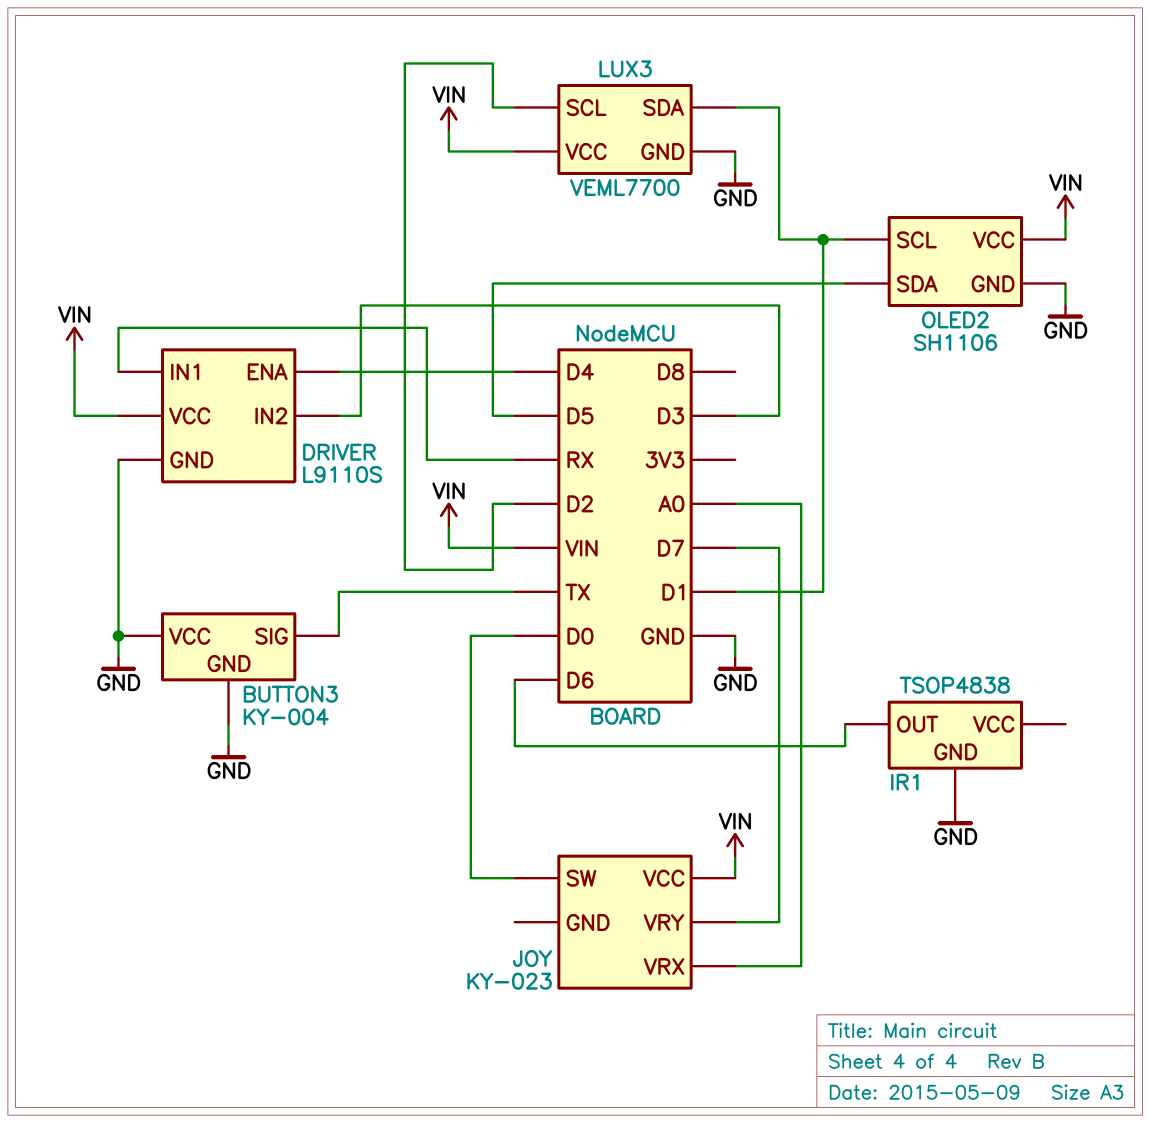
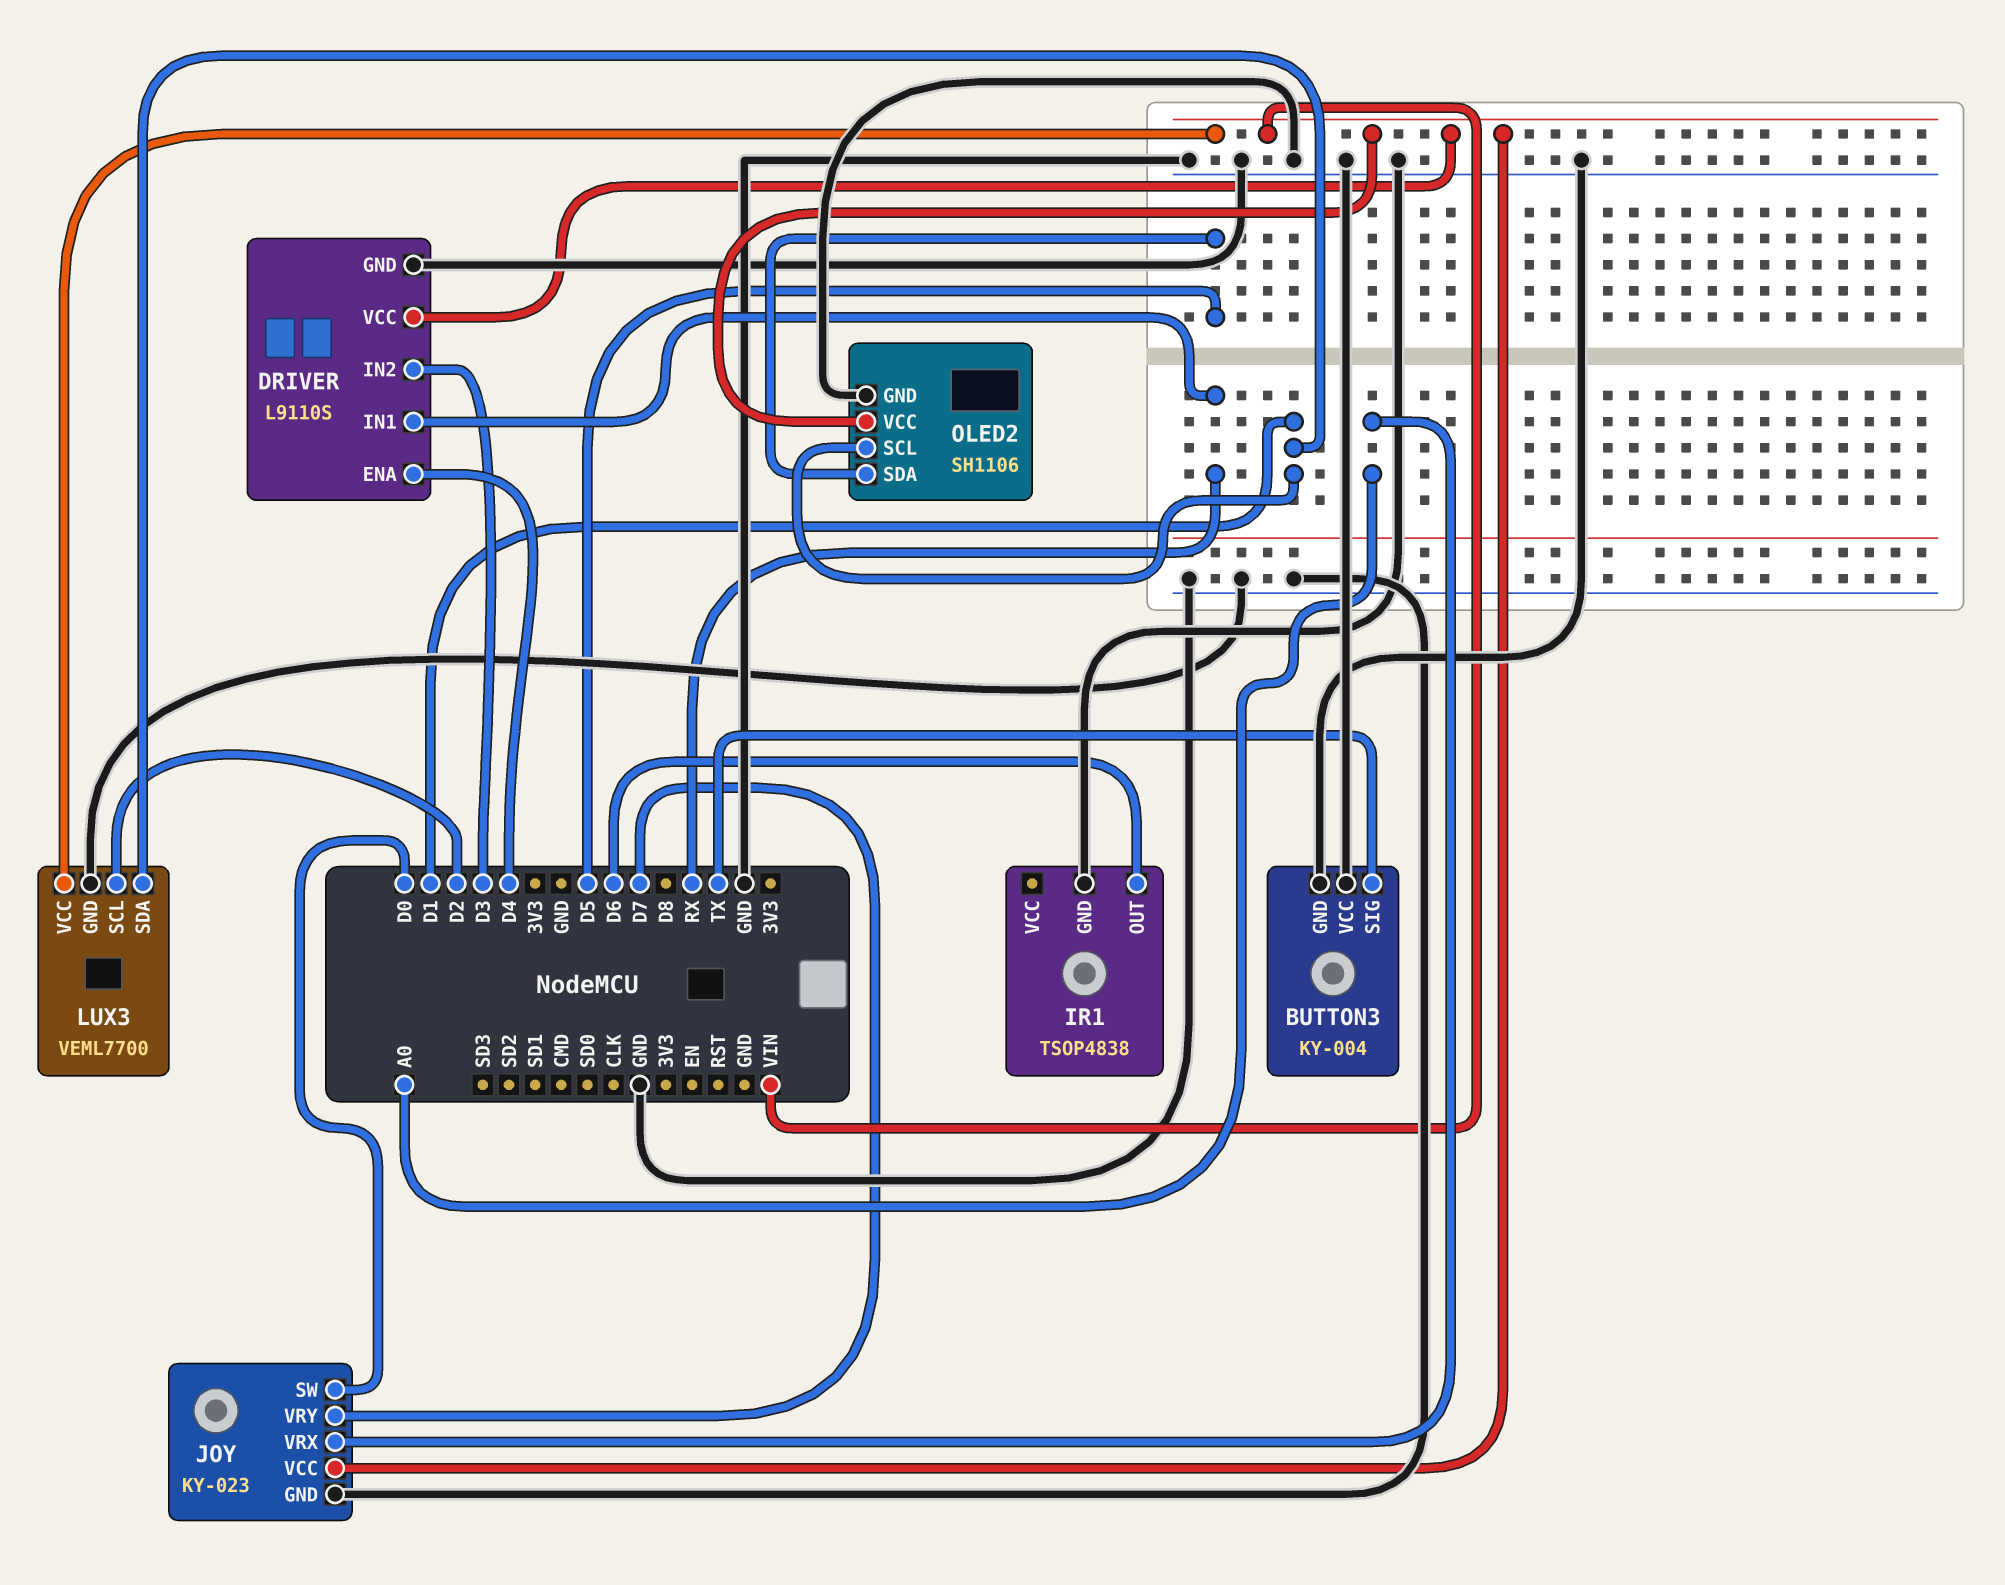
JOY pin GND: none -> GND

